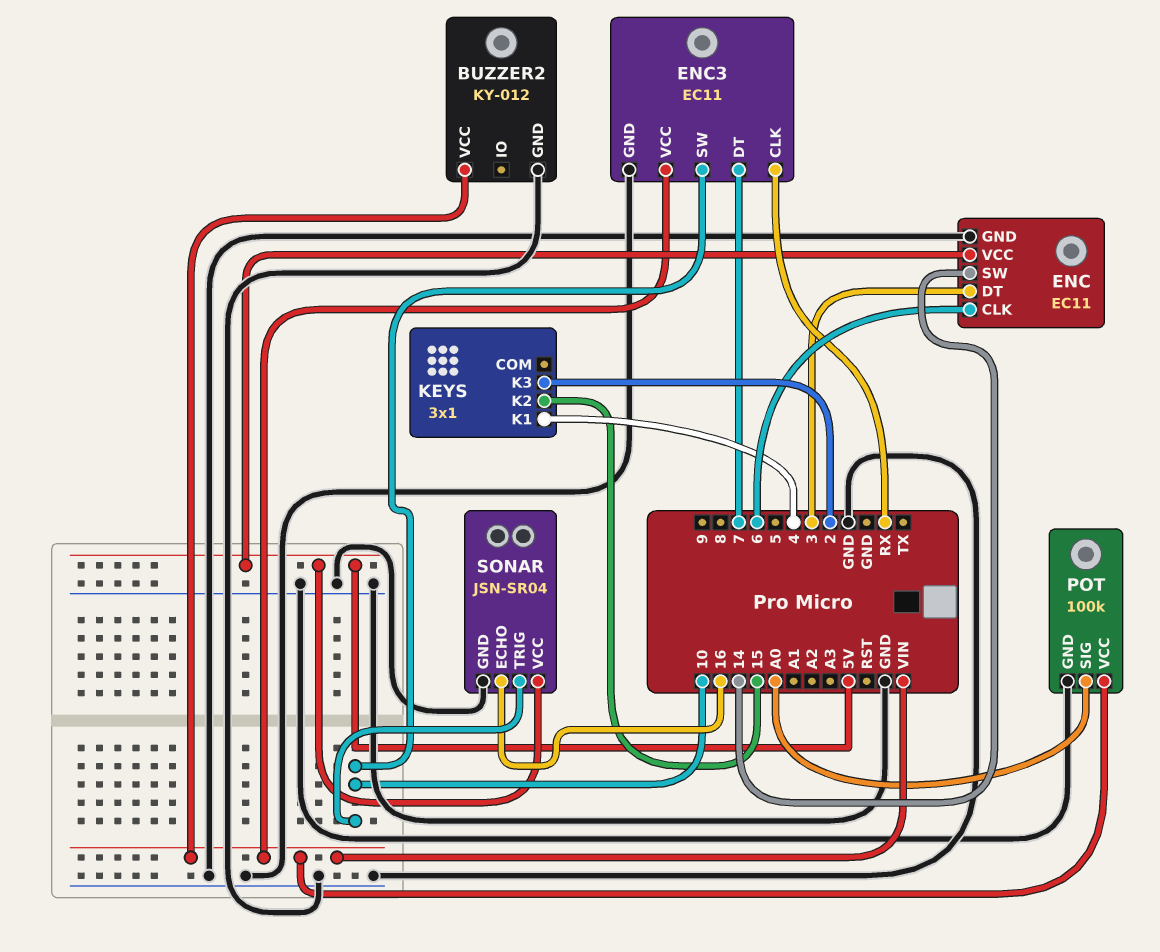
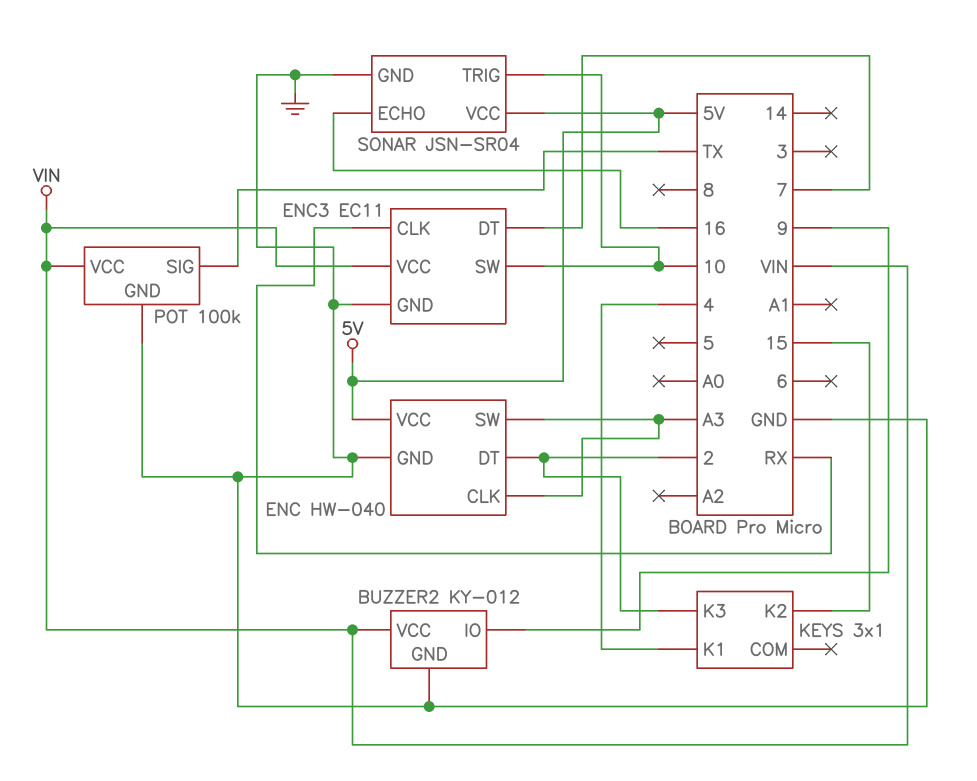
BUZZER2 pin IO: none -> 9
ENC: EC11 -> HW-040
ENC pin CLK: 6 -> A3
ENC pin DT: 3 -> 2
ENC pin SW: 14 -> A3
POT pin SIG: A0 -> TX

